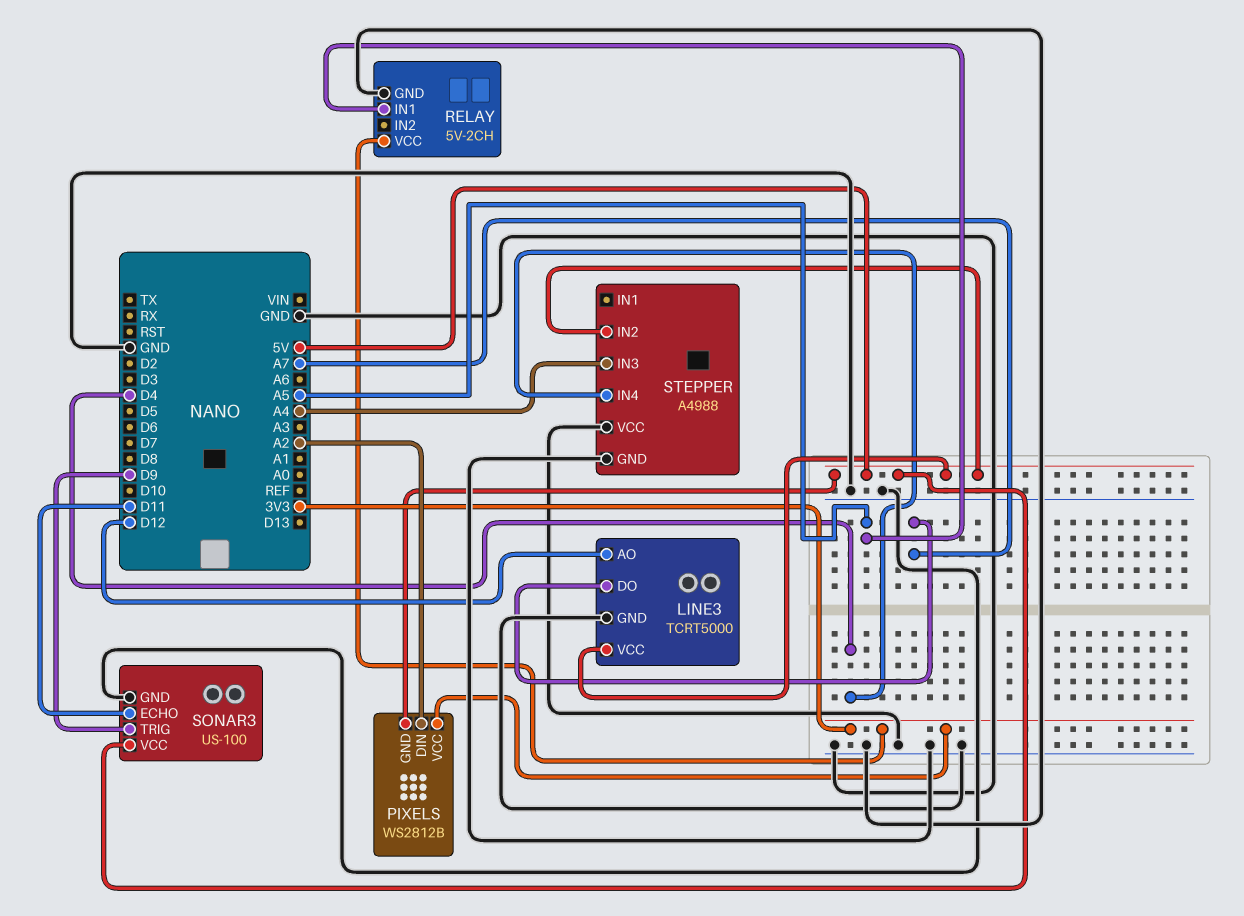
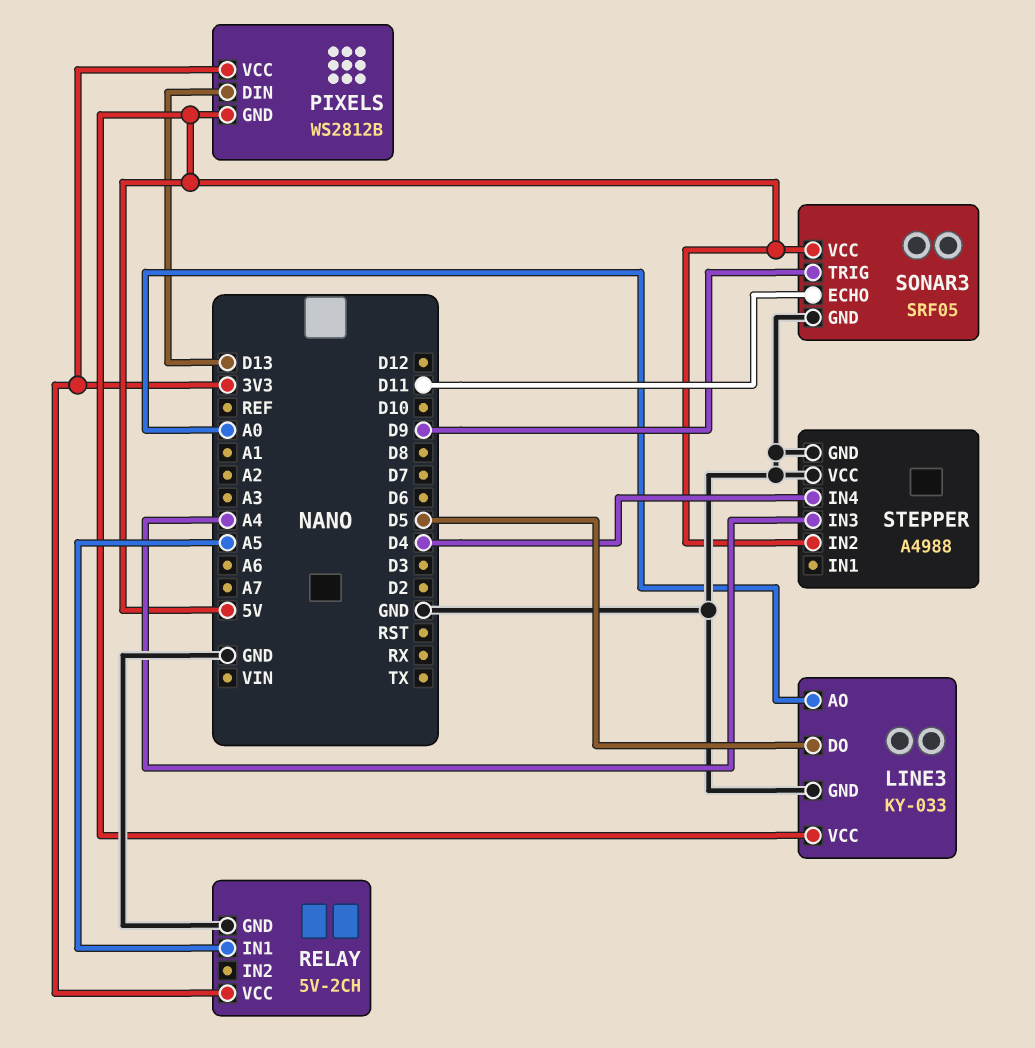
LINE3: TCRT5000 -> KY-033
LINE3 pin AO: D12 -> A0
LINE3 pin DO: A7 -> D5
PIXELS pin DIN: A2 -> D13
SONAR3: US-100 -> SRF05

